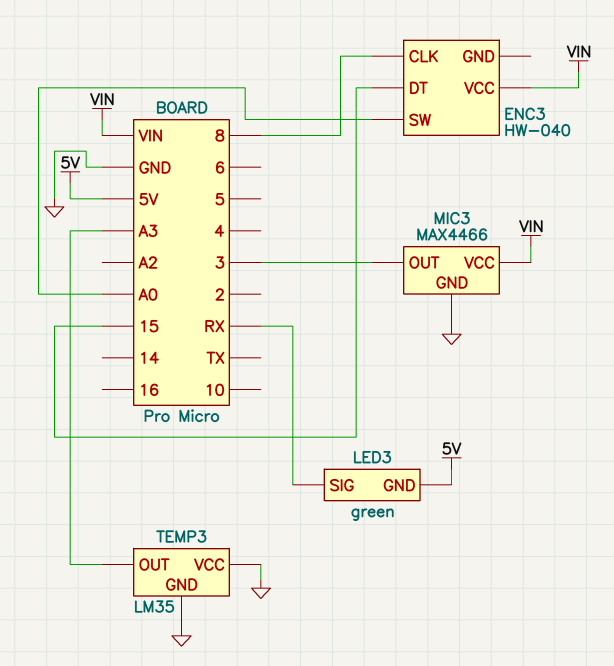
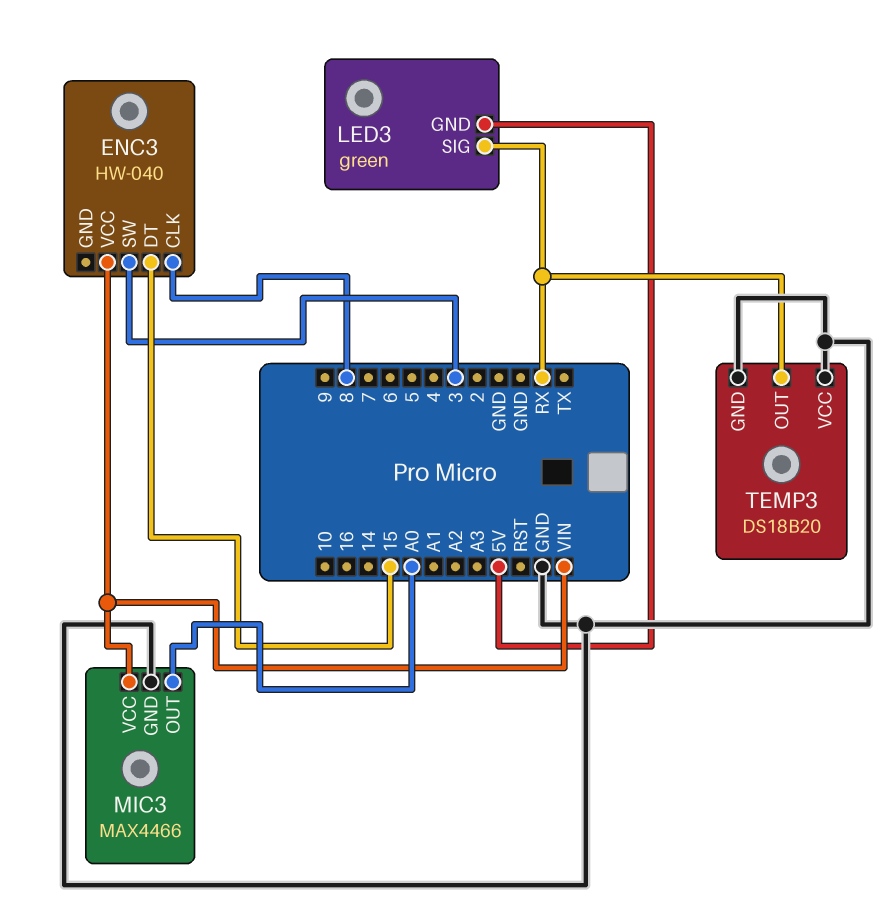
ENC3 pin SW: A0 -> 3
MIC3 pin OUT: 3 -> A0
TEMP3: LM35 -> DS18B20
TEMP3 pin OUT: A3 -> RX

